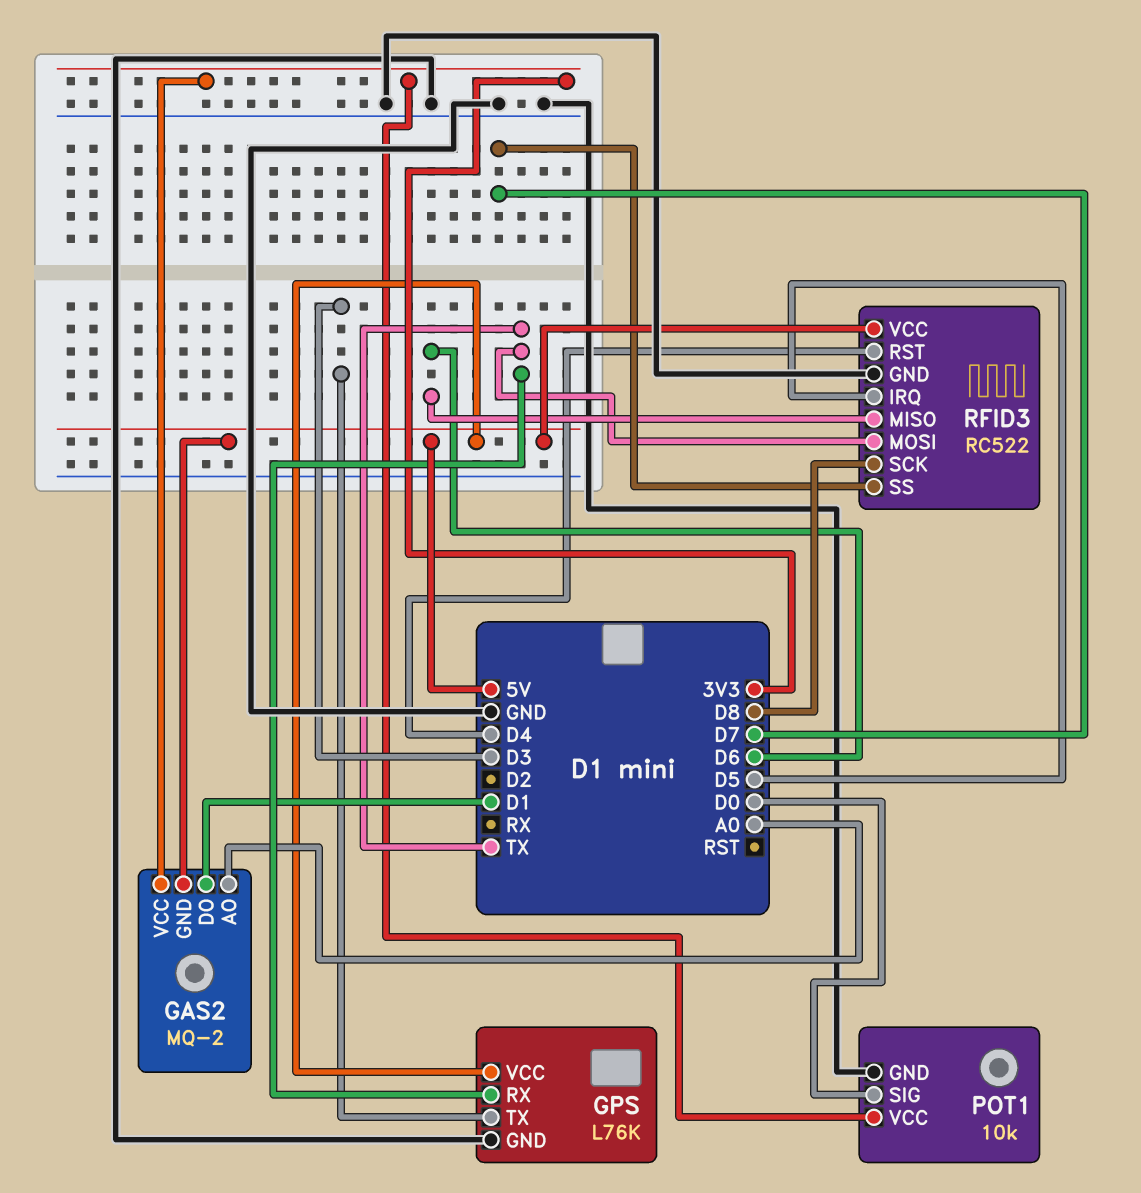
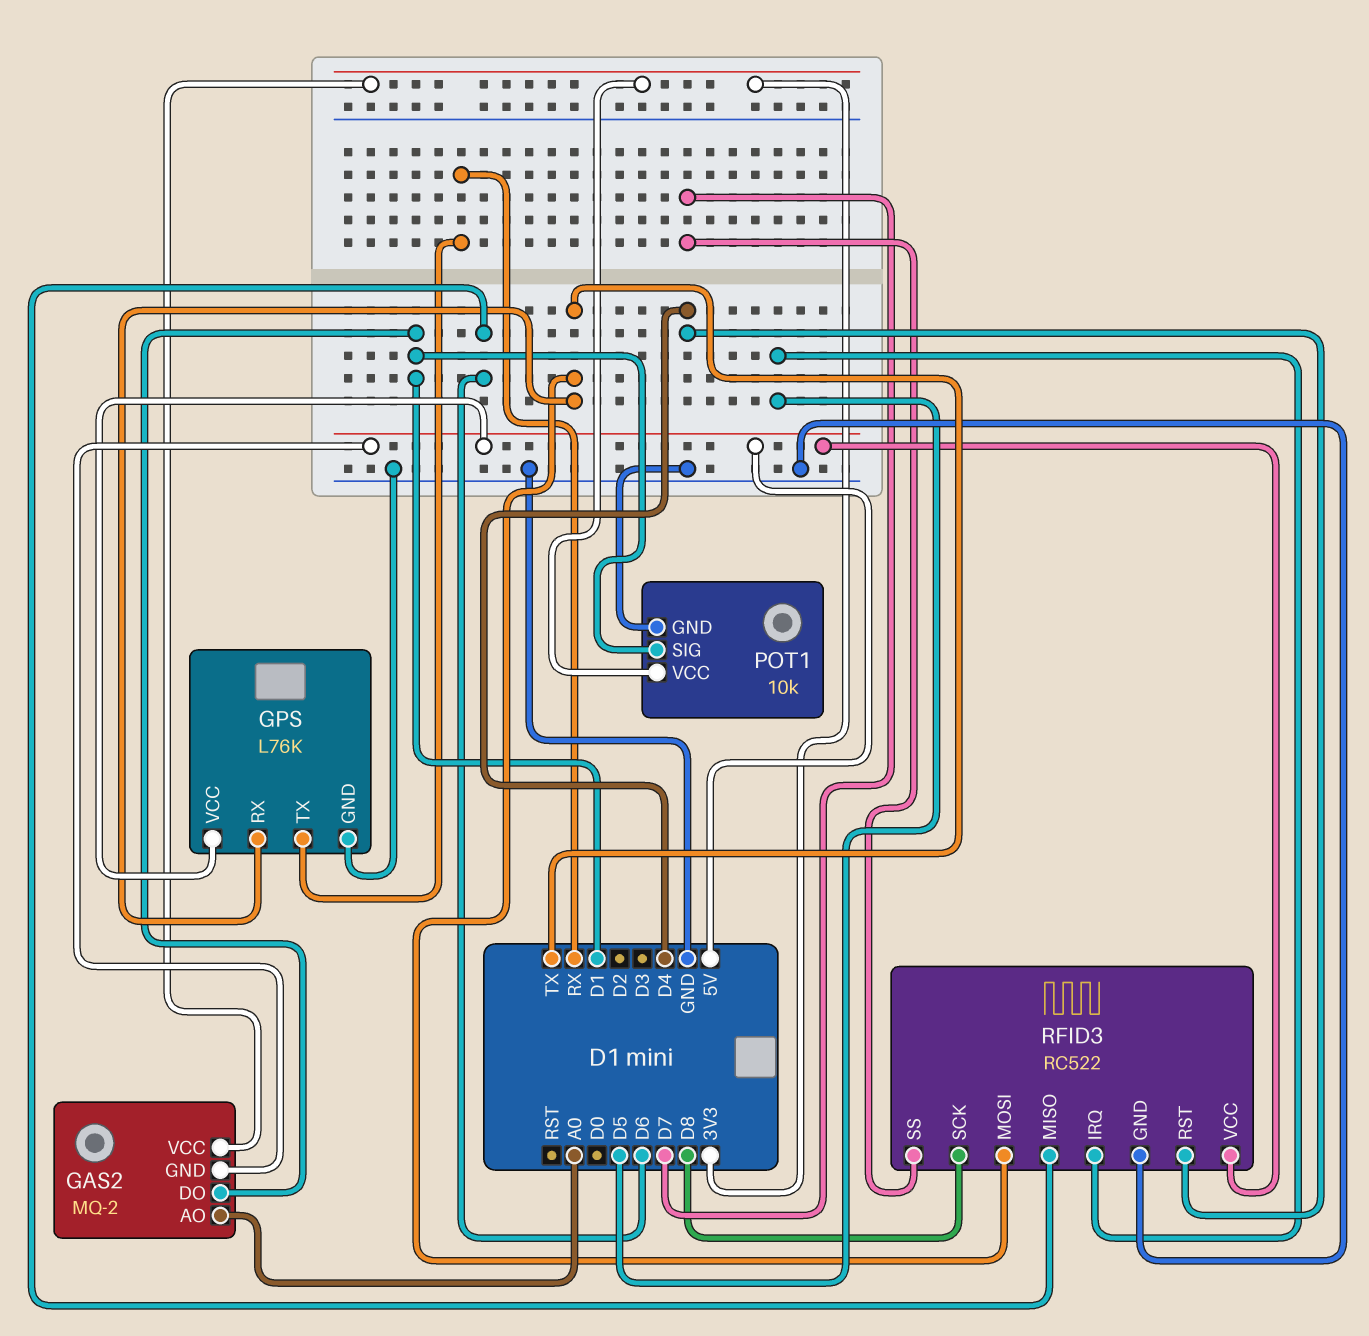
GPS pin TX: D3 -> RX
POT1 pin SIG: D0 -> D1

